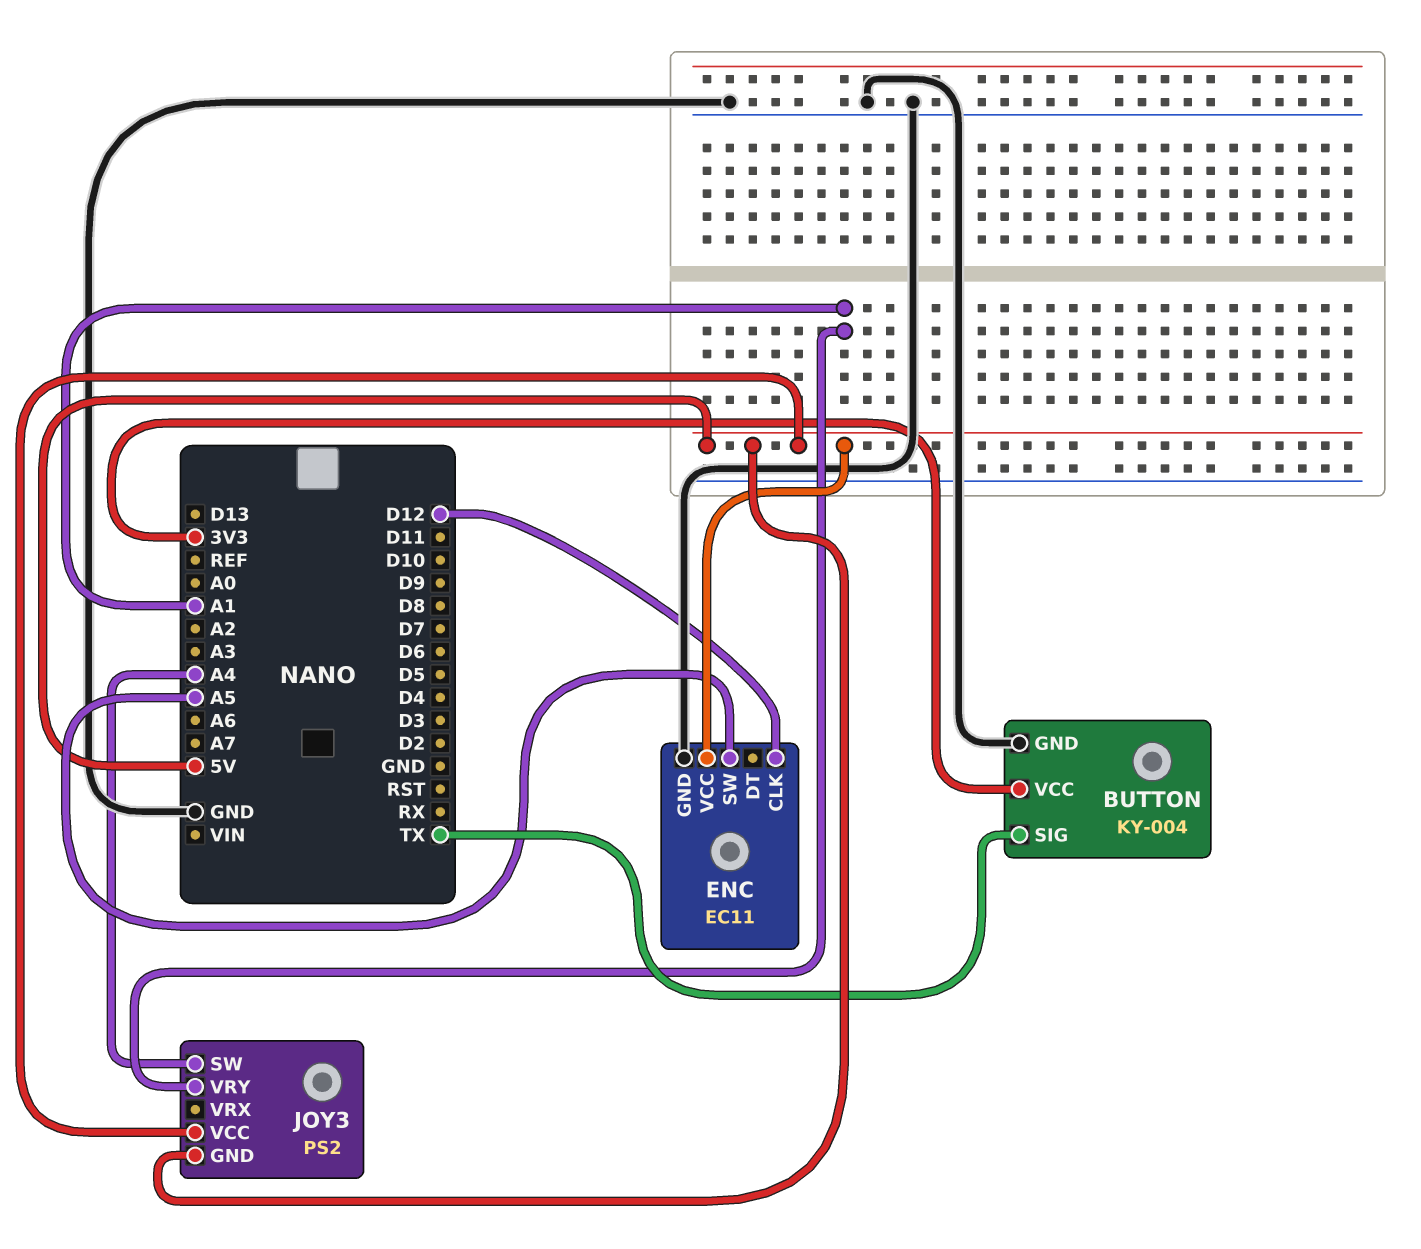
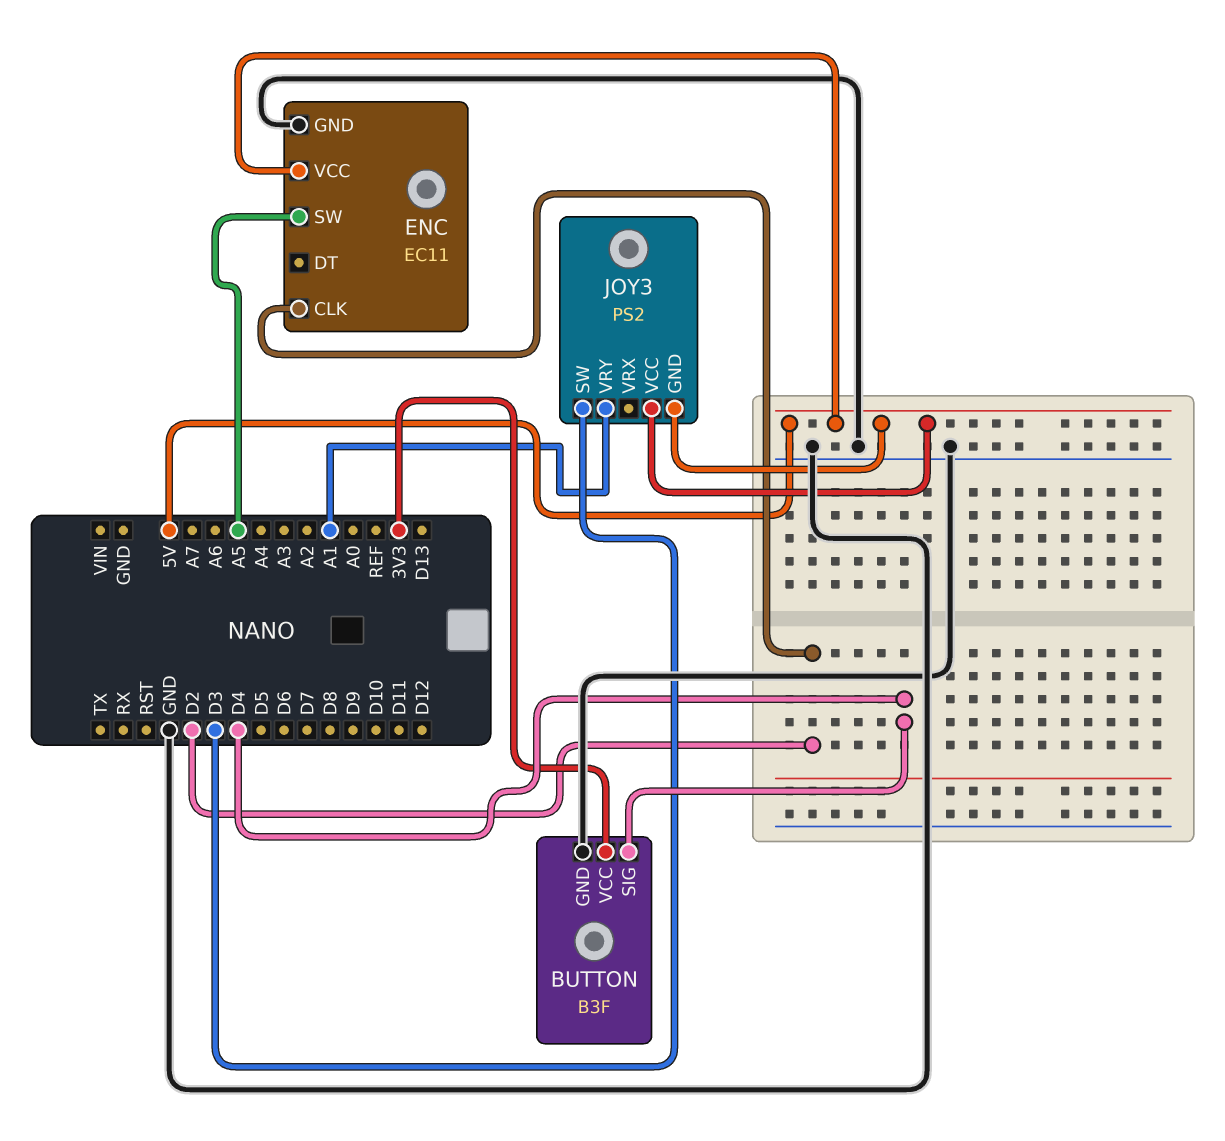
BUTTON: KY-004 -> B3F
BUTTON pin SIG: TX -> D4
ENC pin CLK: D12 -> D2
JOY3 pin SW: A4 -> D3

